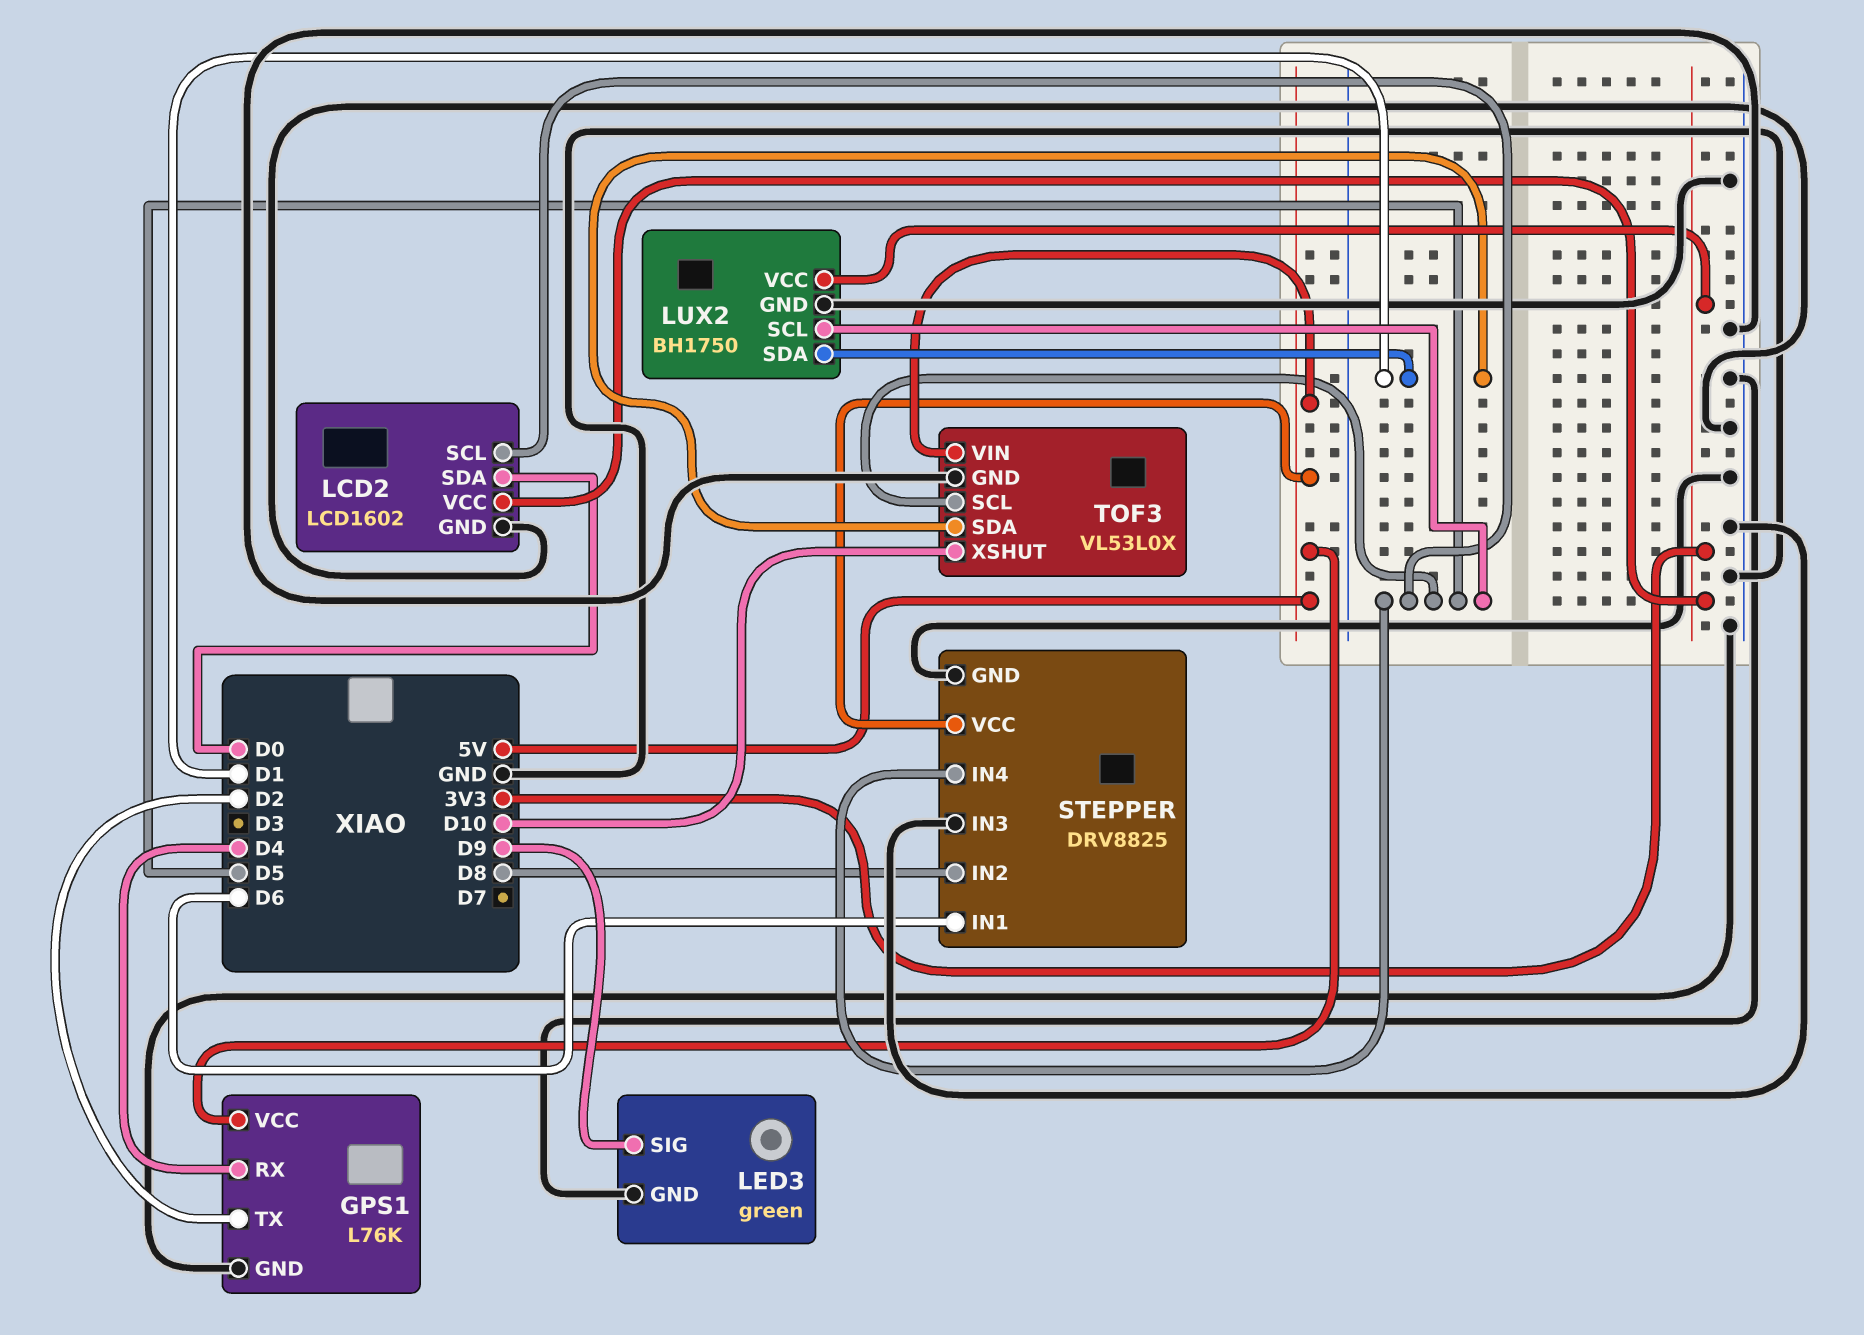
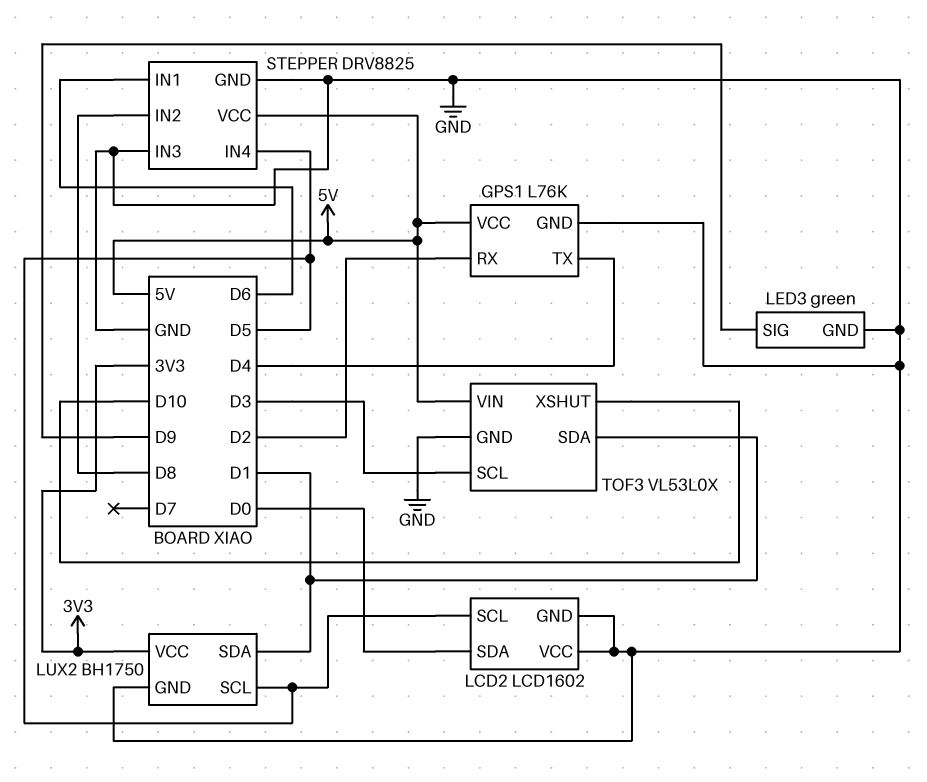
GPS1 pin RX: D4 -> D2
GPS1 pin TX: D2 -> D4
LCD2 pin VCC: 3V3 -> GND
TOF3 pin SCL: D5 -> D3

